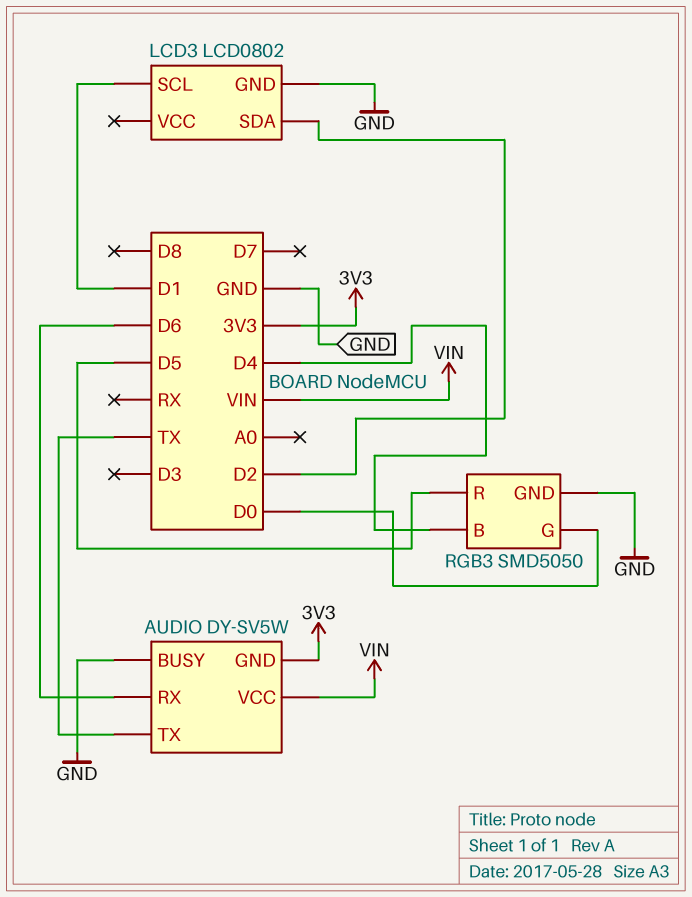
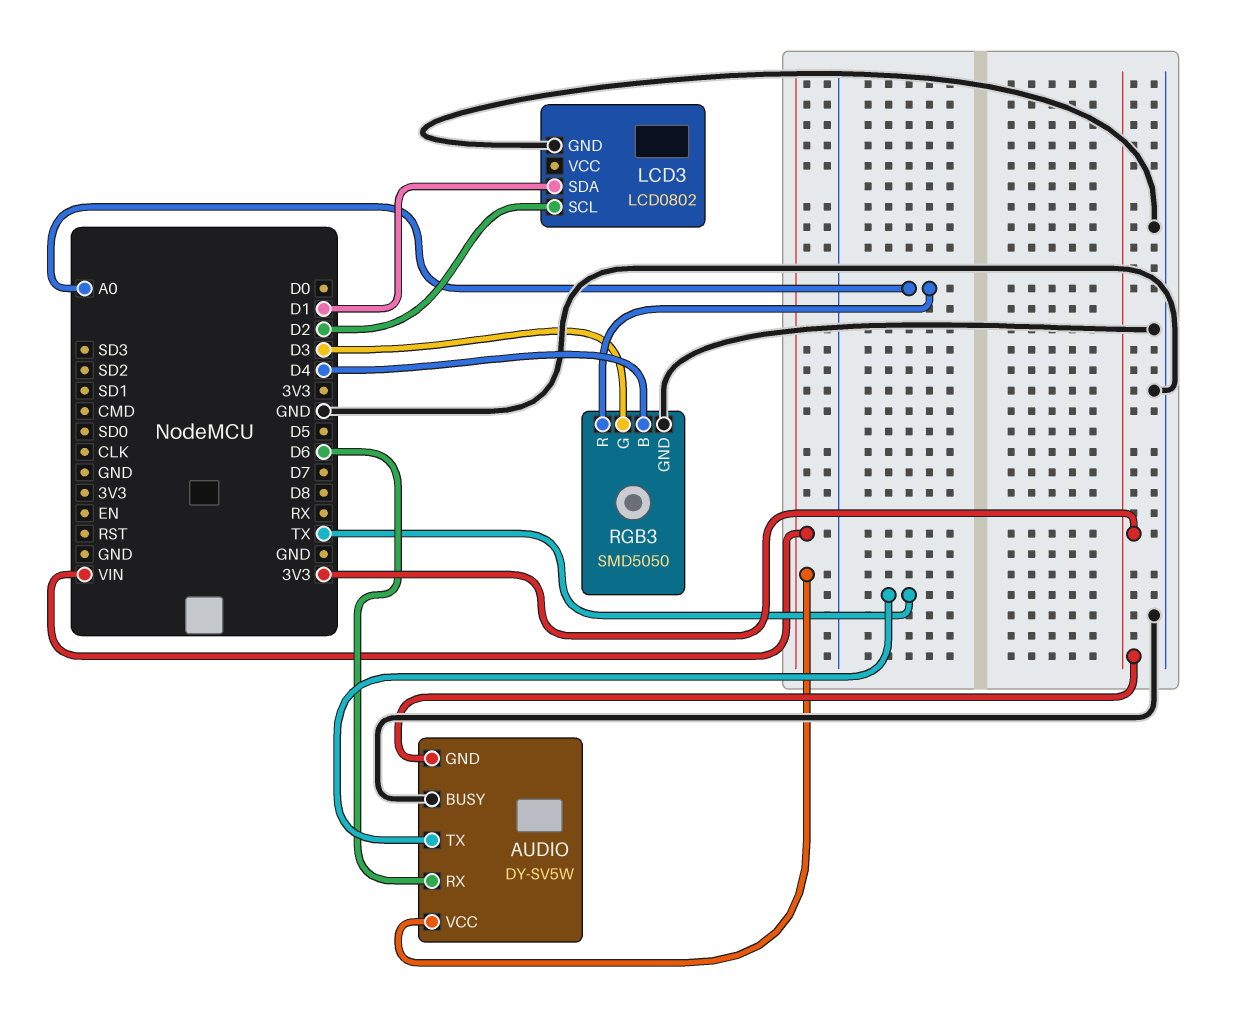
LCD3 pin SCL: D1 -> D2
LCD3 pin SDA: D2 -> D1
RGB3 pin G: D0 -> D3
RGB3 pin R: D5 -> A0

